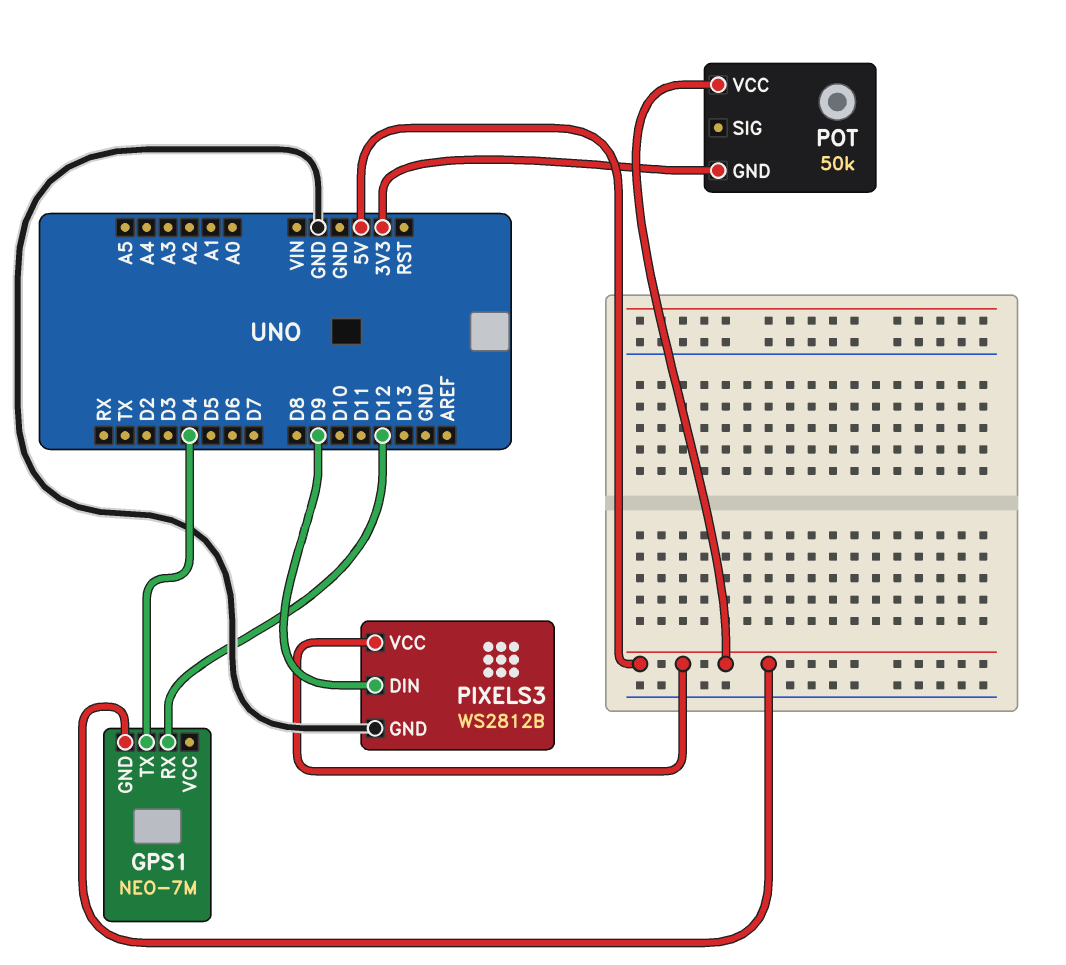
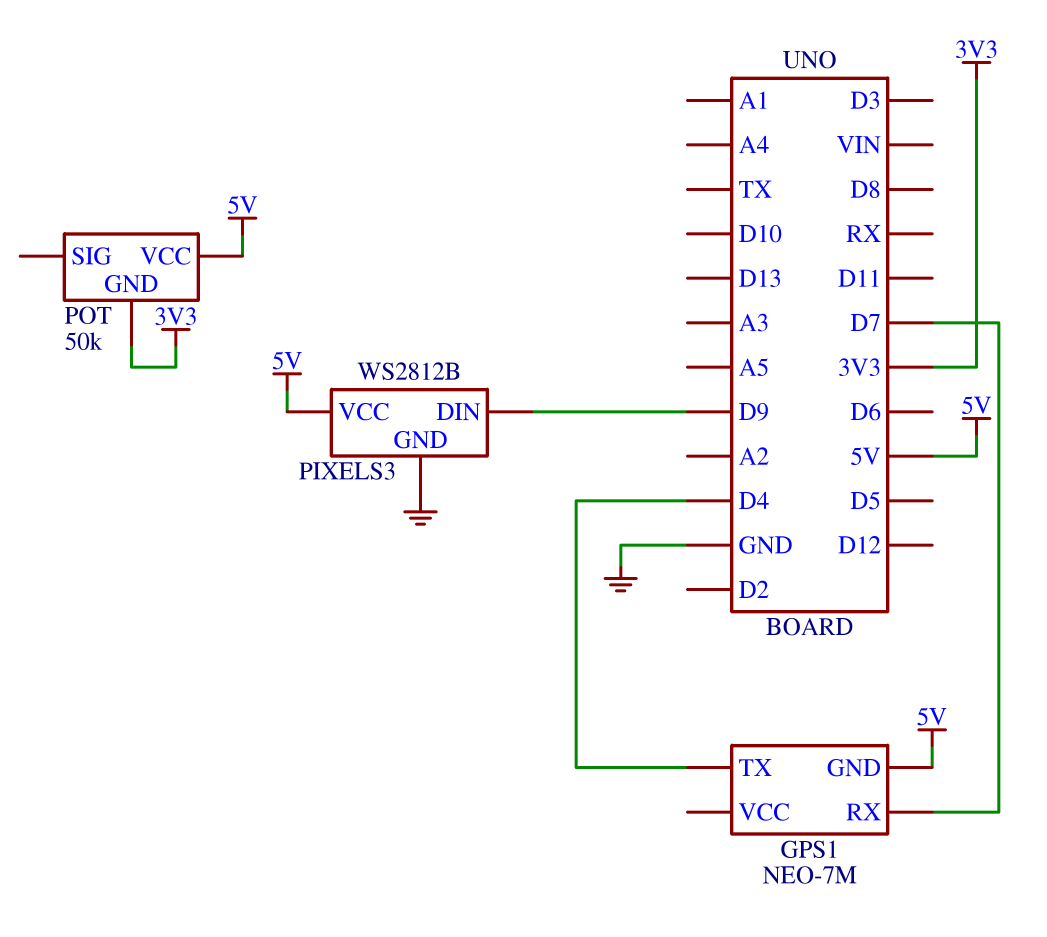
GPS1 pin RX: D12 -> D7

